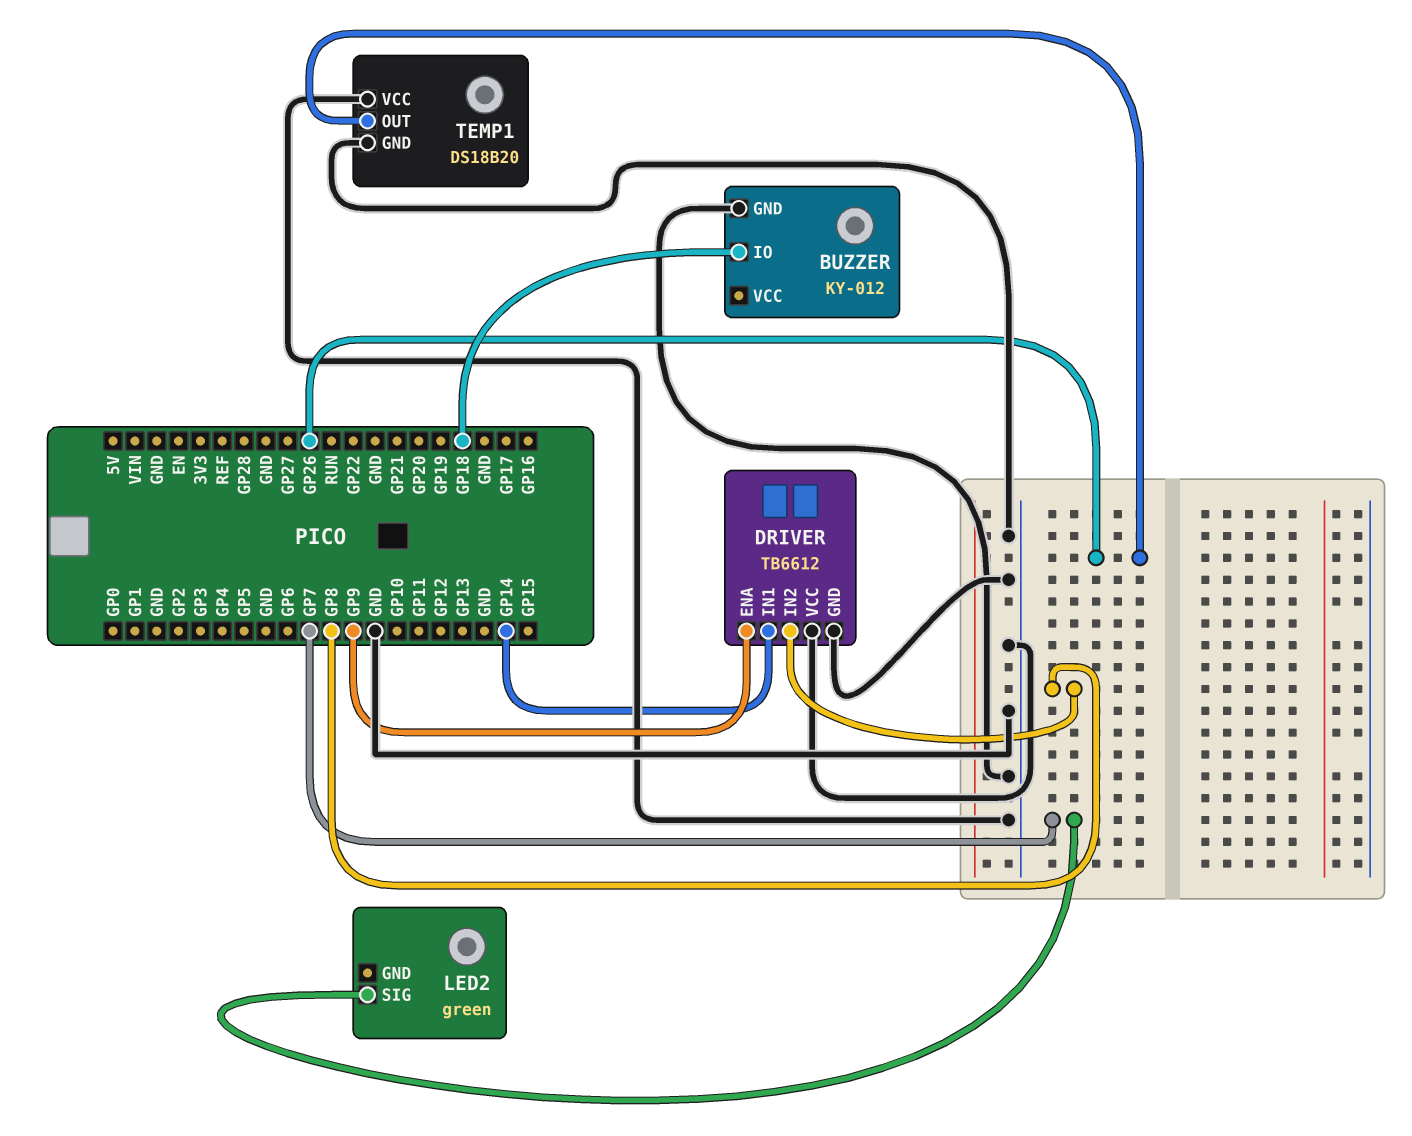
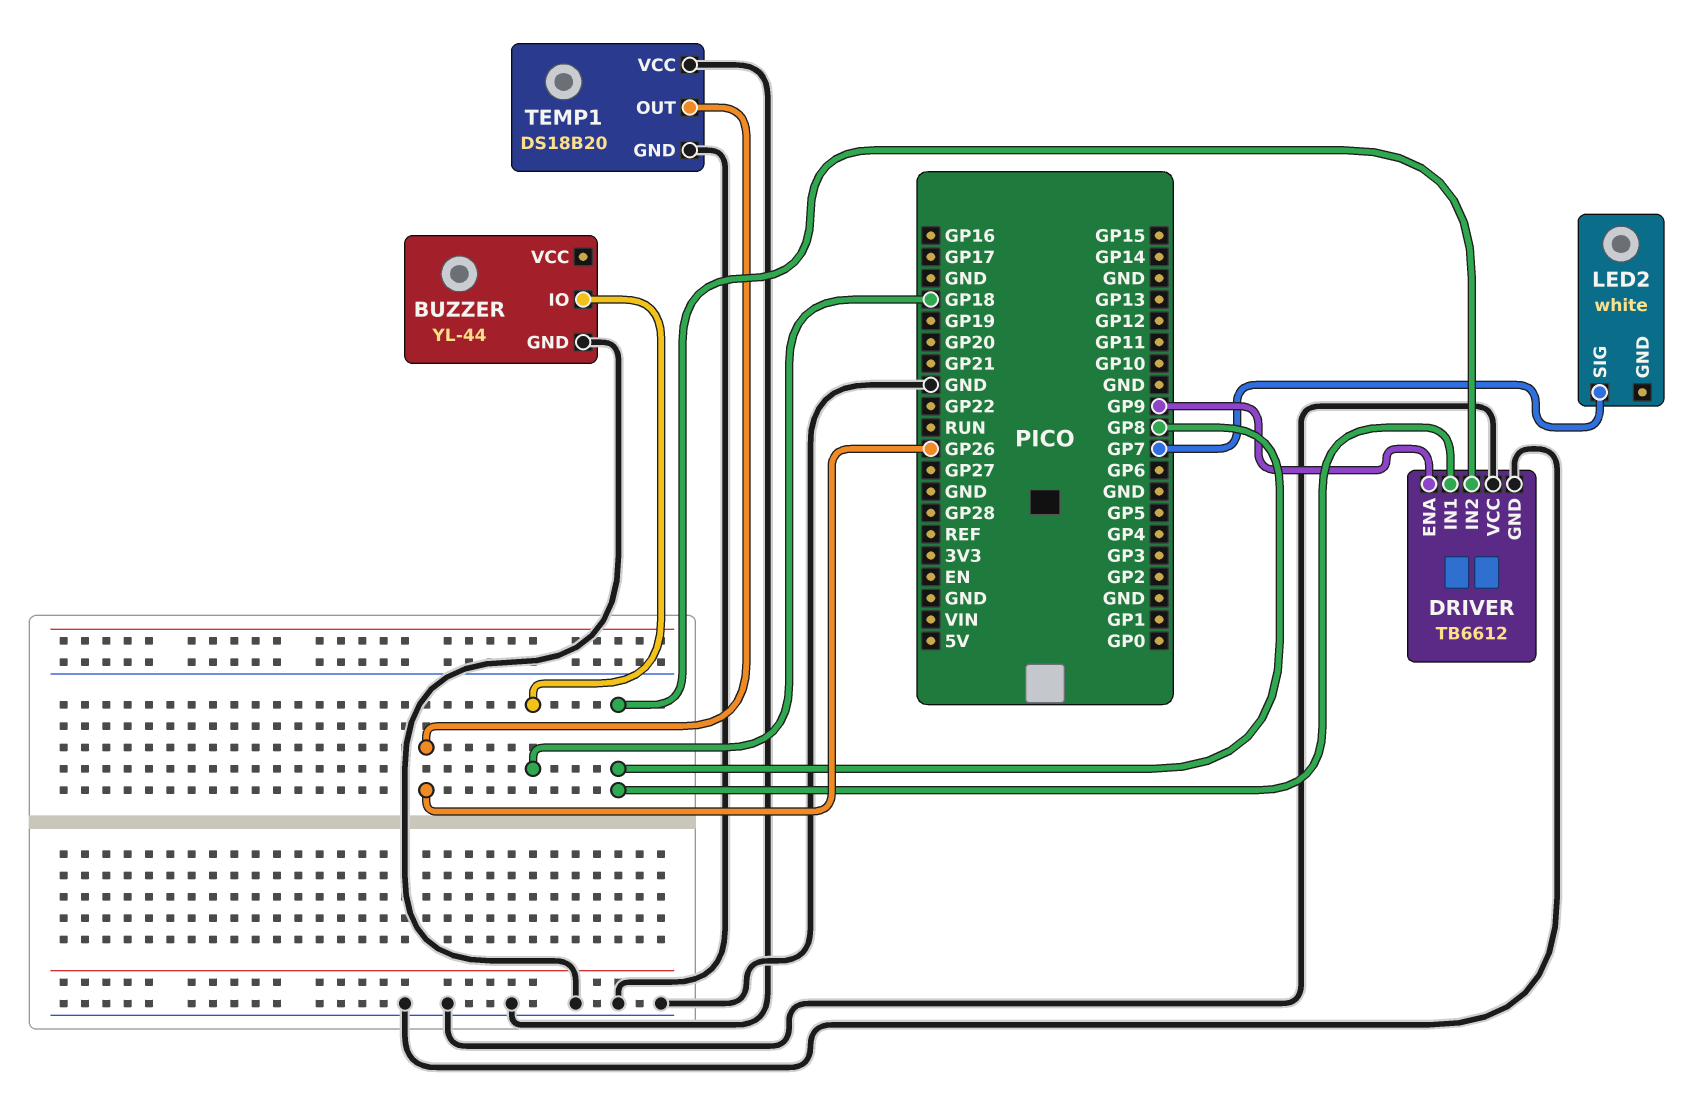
BUZZER: KY-012 -> YL-44
DRIVER pin IN1: GP14 -> GP8
LED2: green -> white

